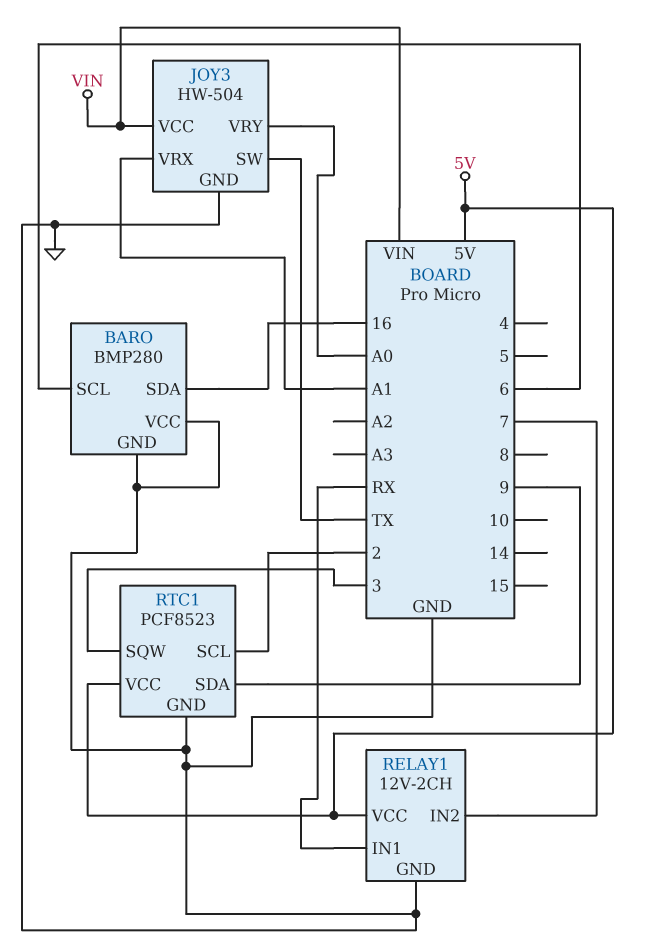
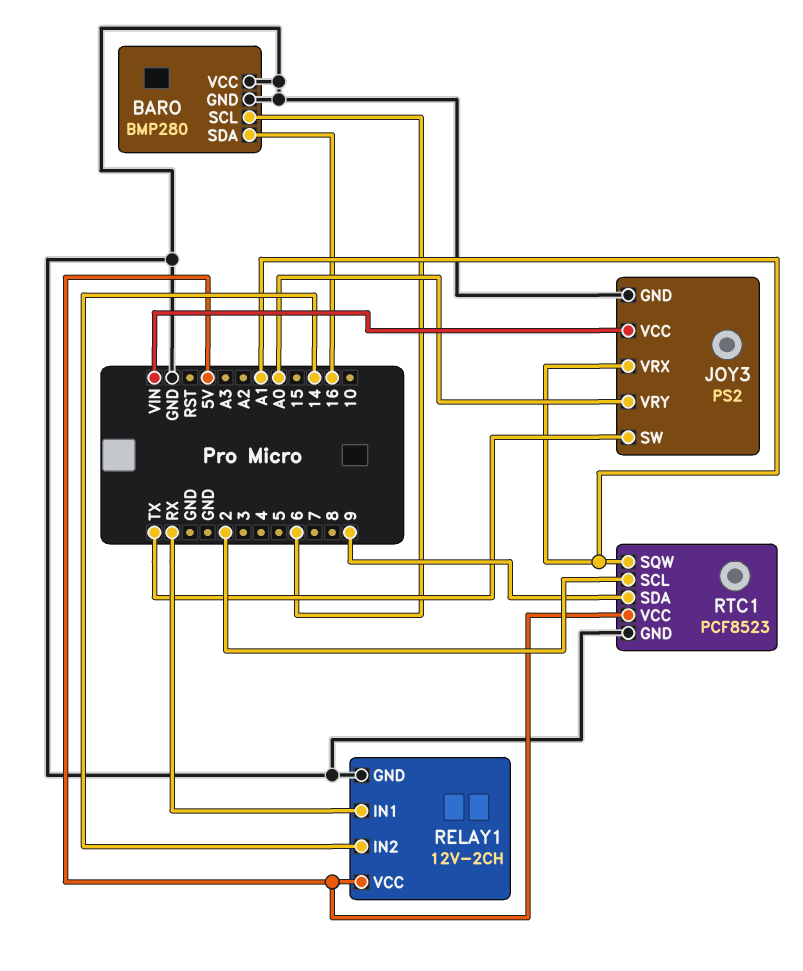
JOY3: HW-504 -> PS2
RELAY1 pin IN2: 7 -> 14
RTC1 pin SQW: 3 -> A1

